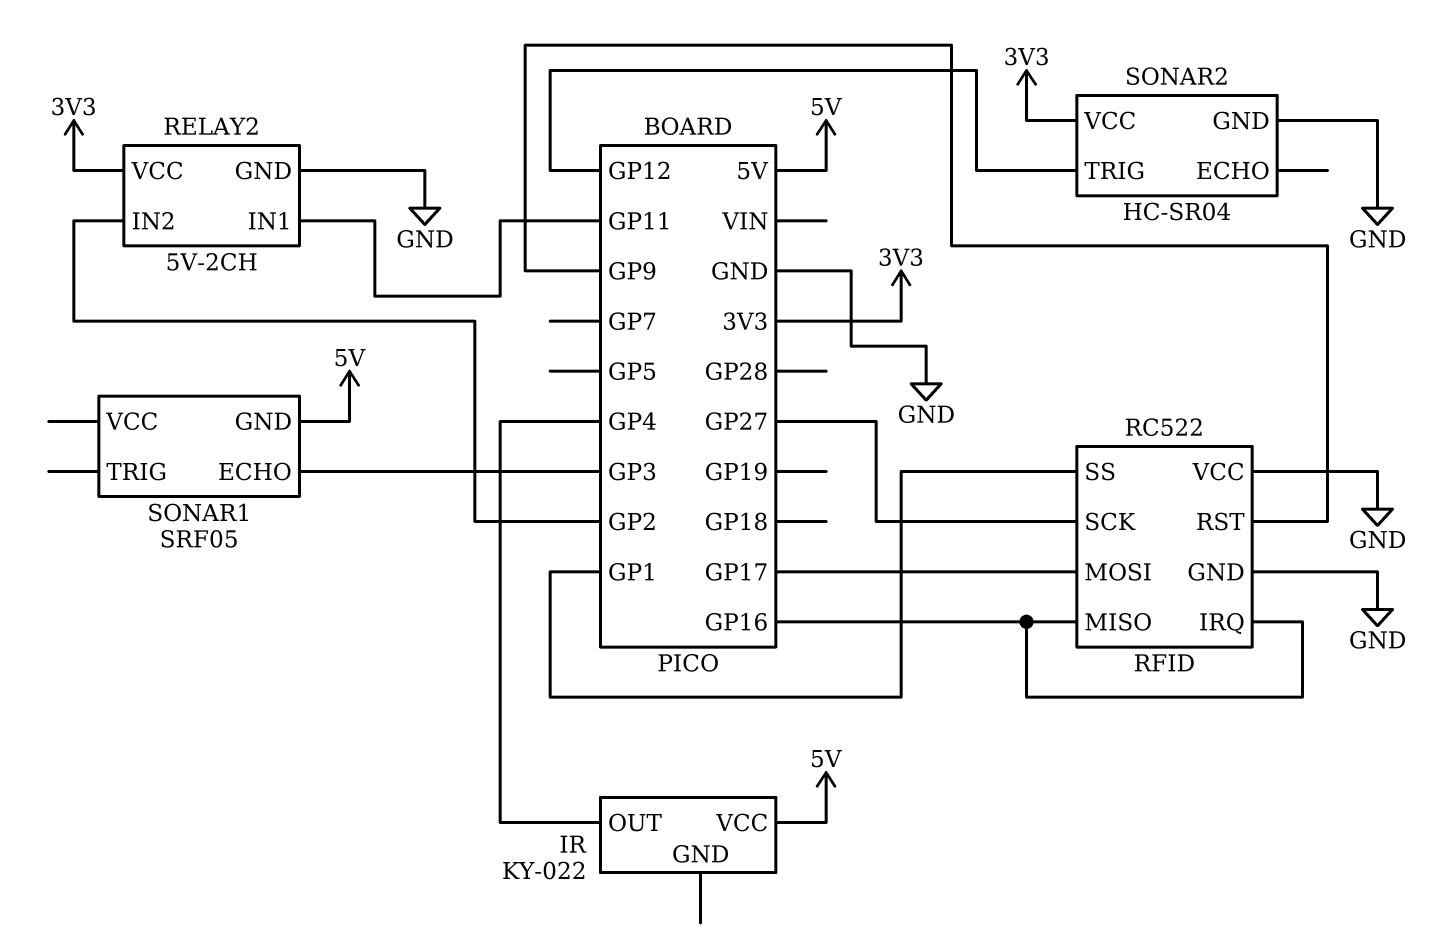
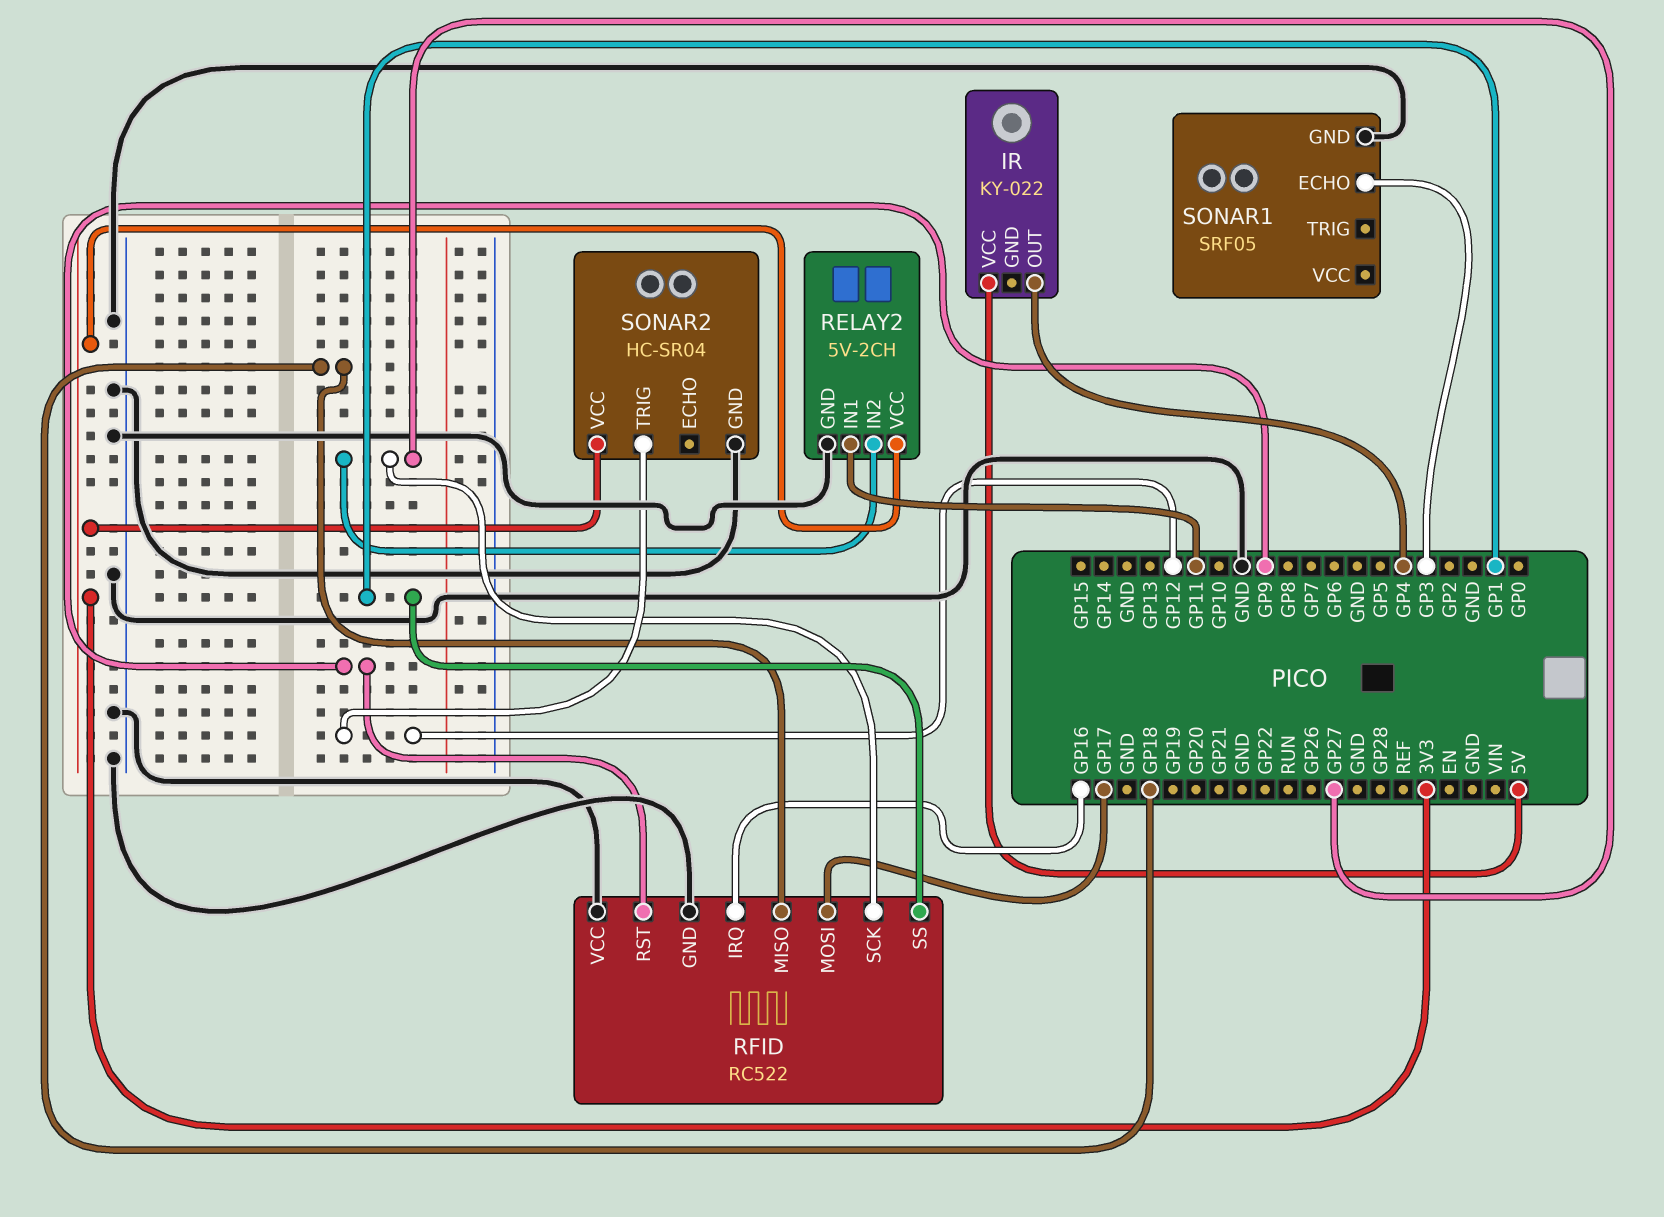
RELAY2 pin IN2: GP2 -> GP27
RFID pin MISO: GP16 -> GP18
SONAR1 pin GND: 5V -> GND

